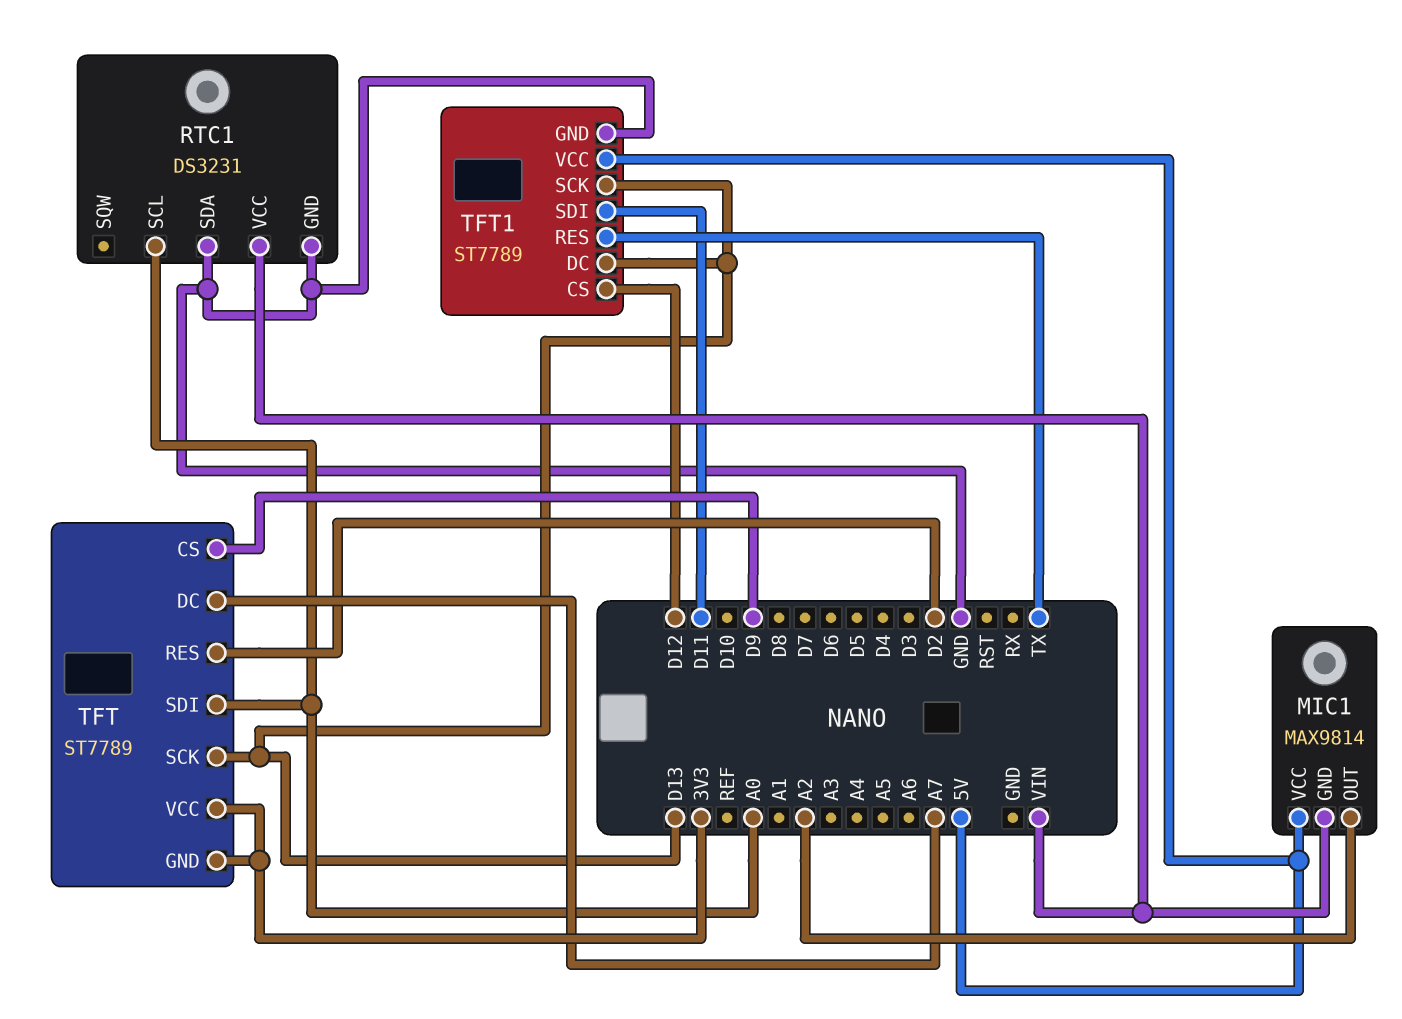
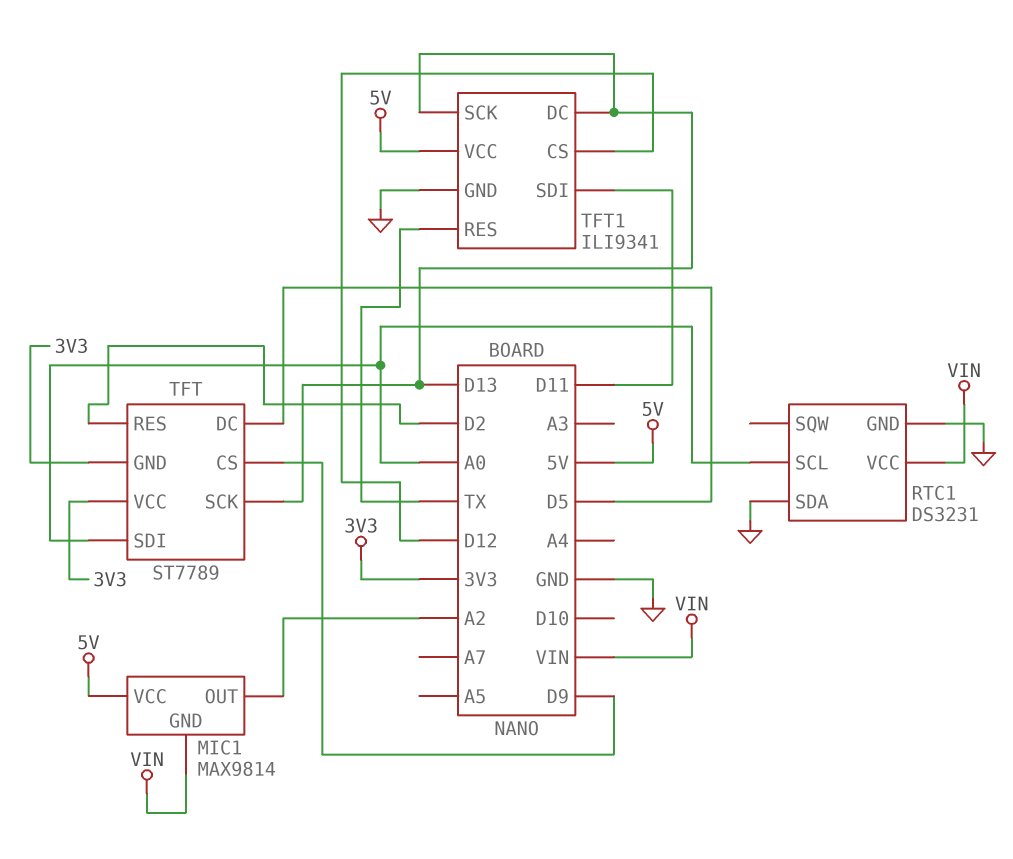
TFT pin DC: A7 -> D5
TFT1: ST7789 -> ILI9341

